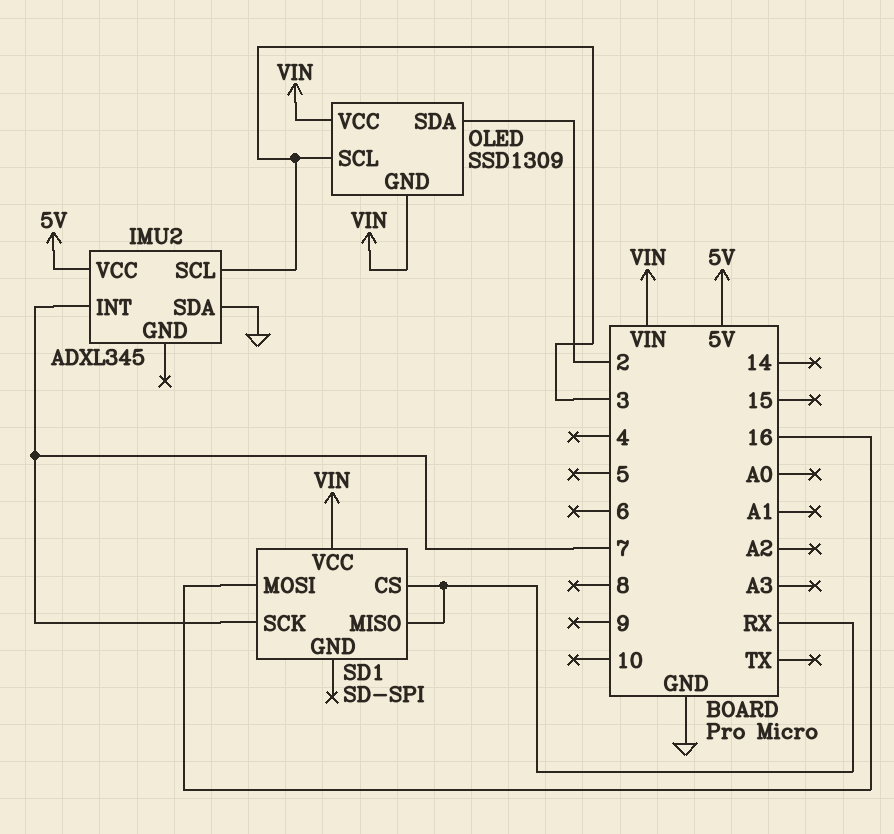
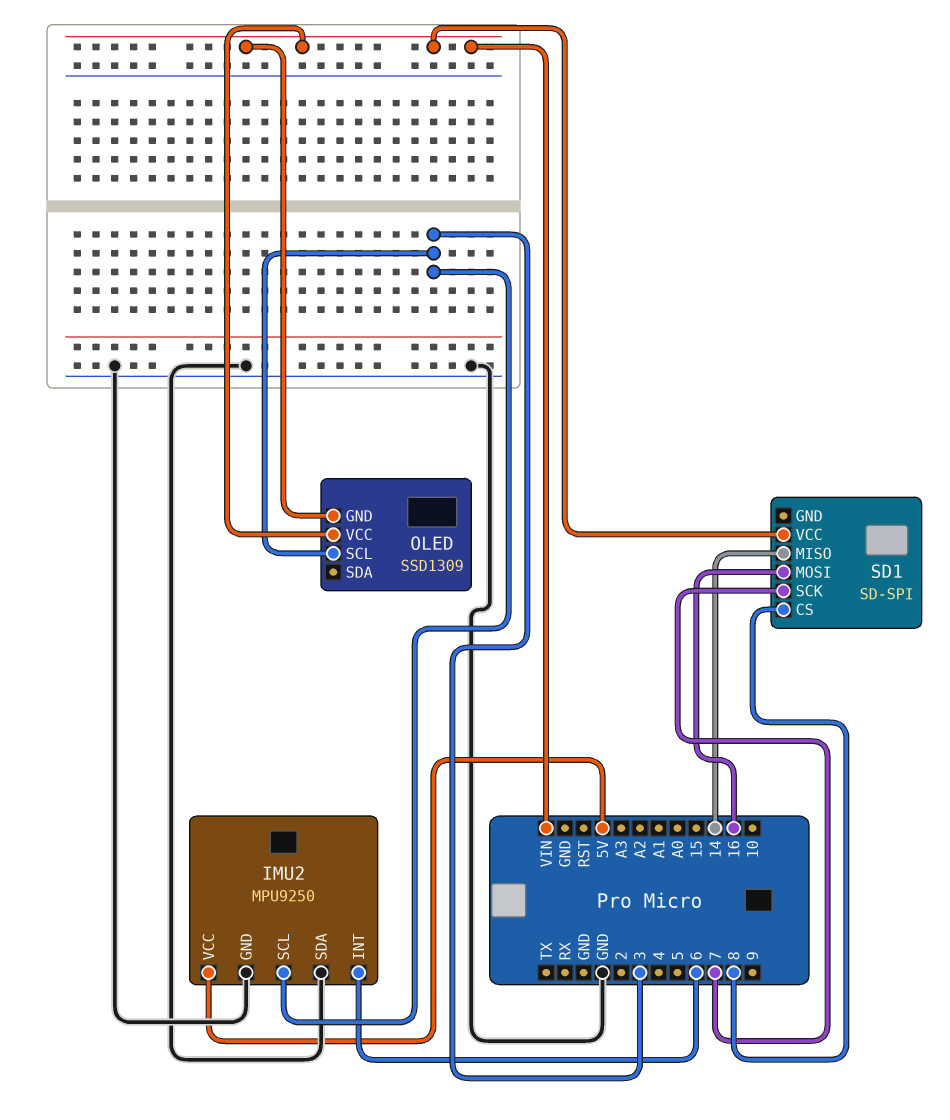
IMU2: ADXL345 -> MPU9250
IMU2 pin GND: none -> GND
IMU2 pin INT: 7 -> 6
OLED pin SDA: 2 -> none
SD1 pin CS: RX -> 8
SD1 pin MISO: RX -> 14

